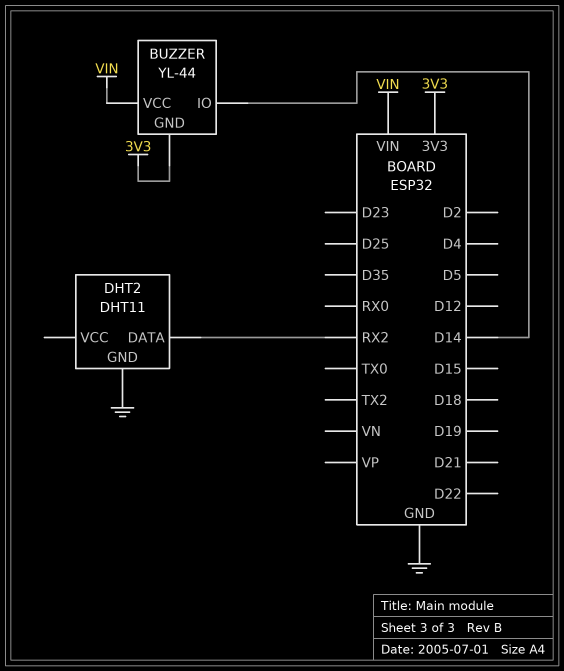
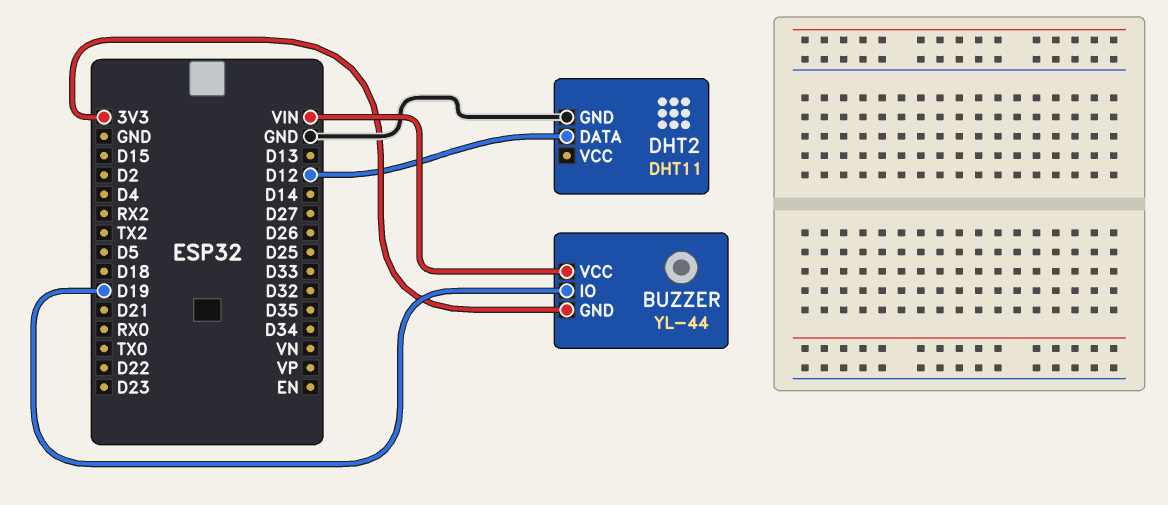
BUZZER pin IO: D14 -> D19
DHT2 pin DATA: RX2 -> D12

